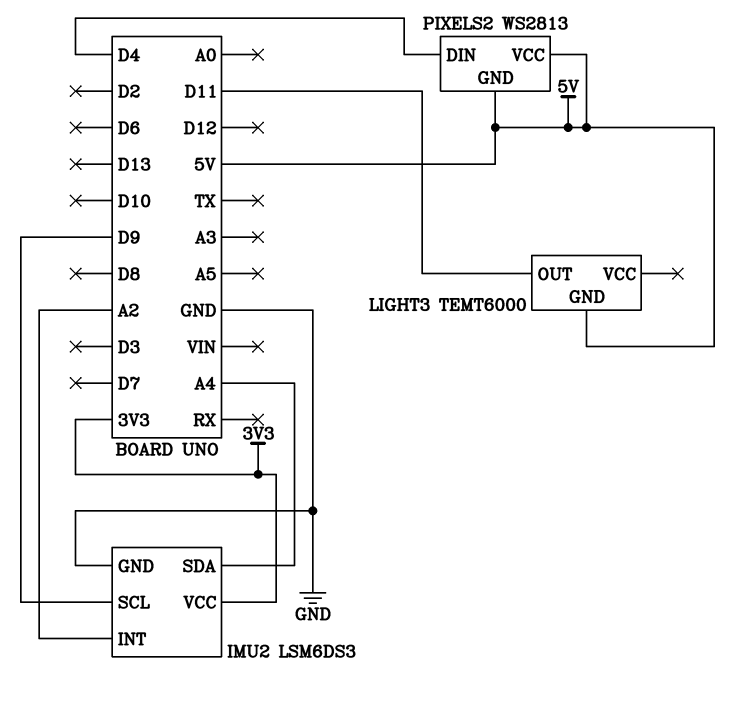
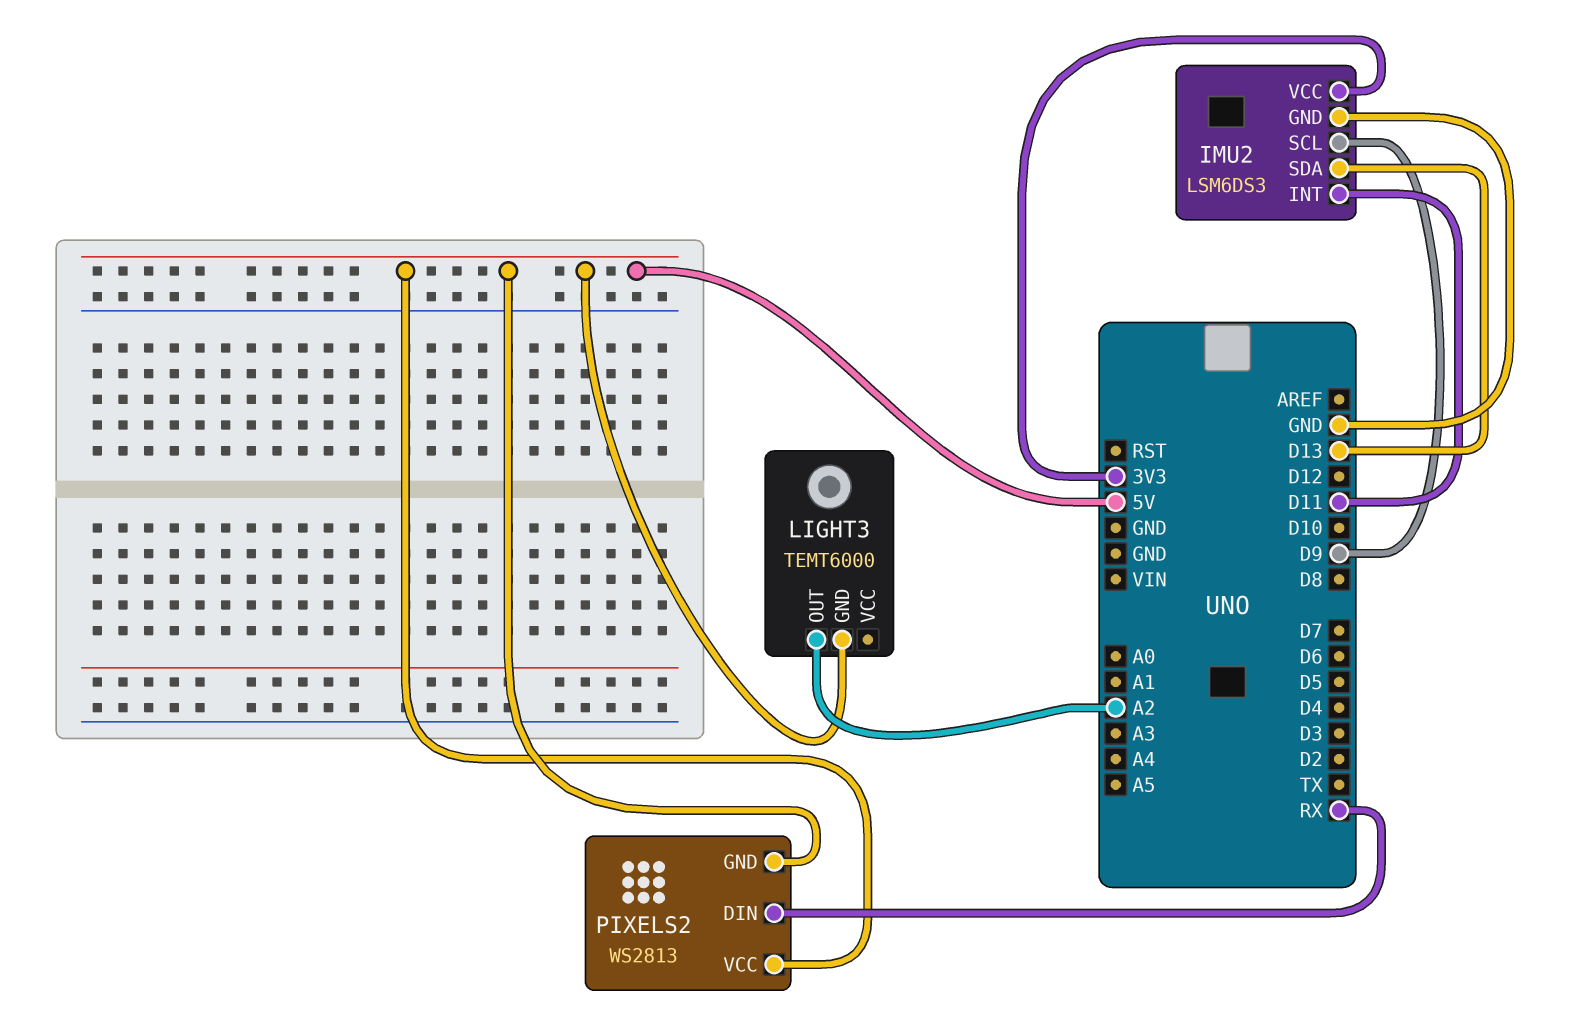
IMU2 pin INT: A2 -> D11
IMU2 pin SDA: A4 -> D13
LIGHT3 pin OUT: D11 -> A2
PIXELS2 pin DIN: D4 -> RX

